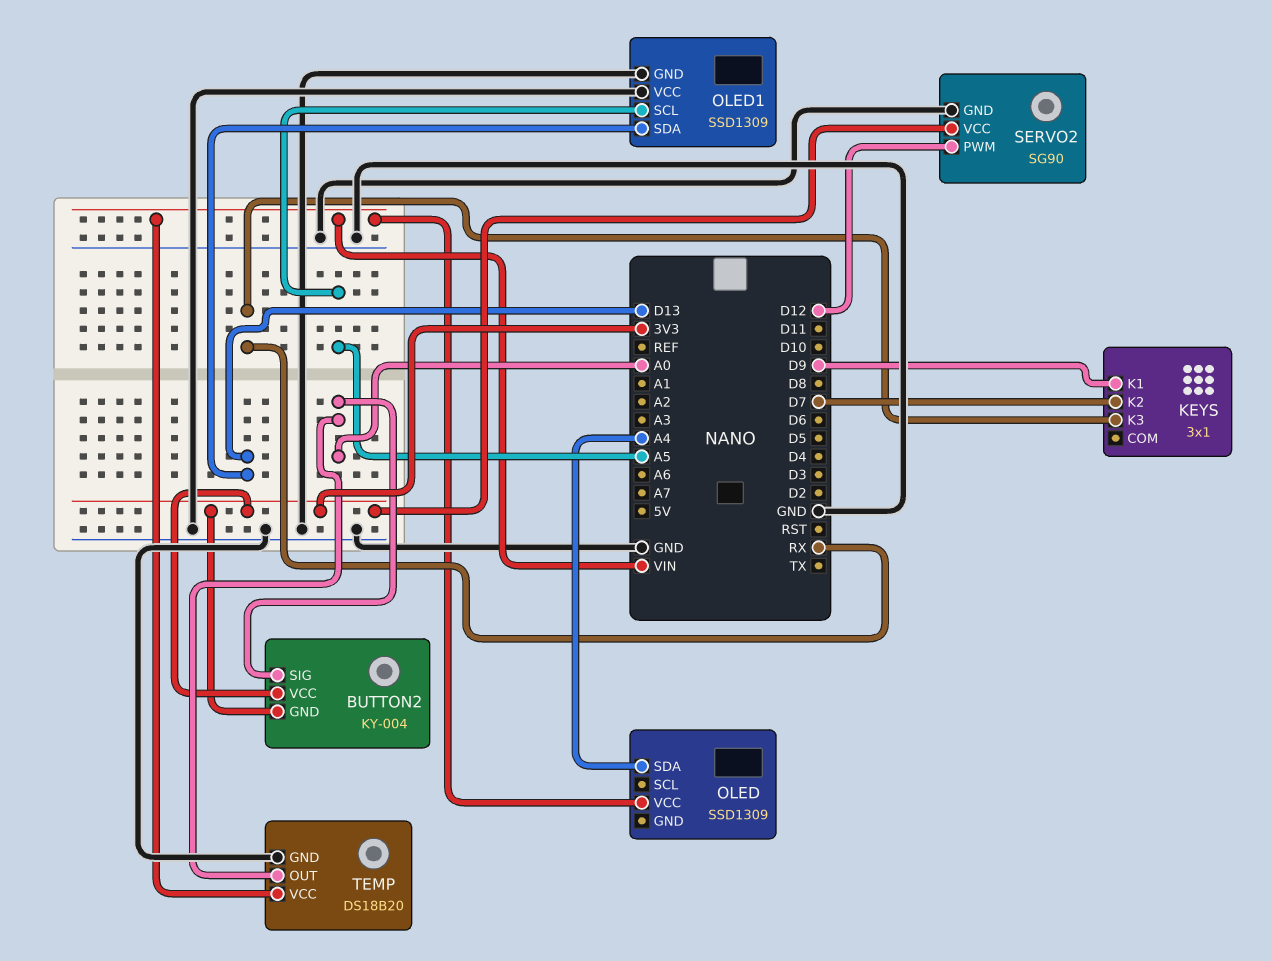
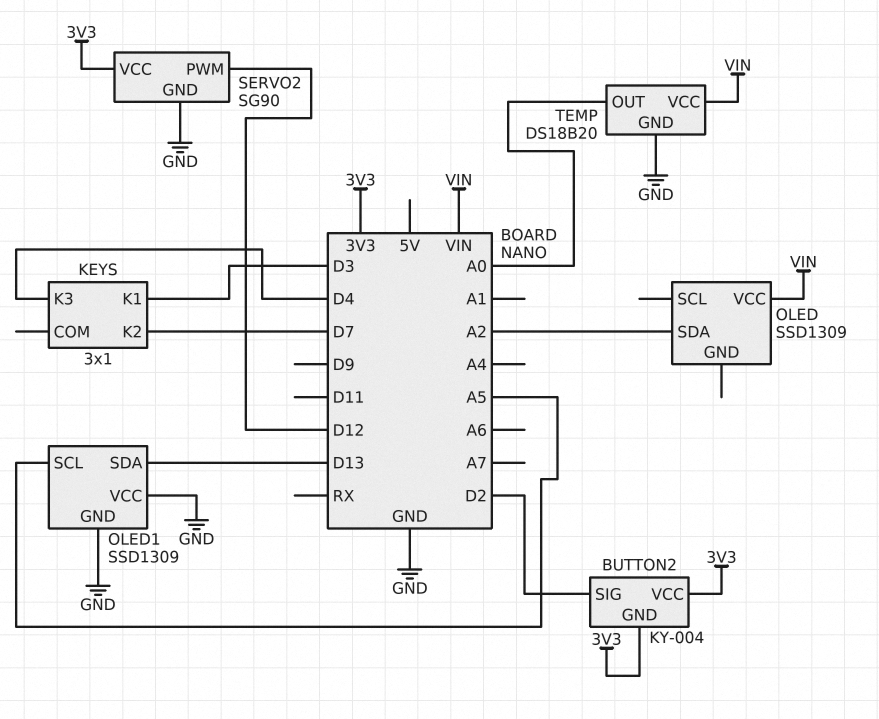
BUTTON2 pin SIG: A0 -> D2
KEYS pin K1: D9 -> D3
KEYS pin K3: RX -> D4
OLED pin SDA: A4 -> A2

